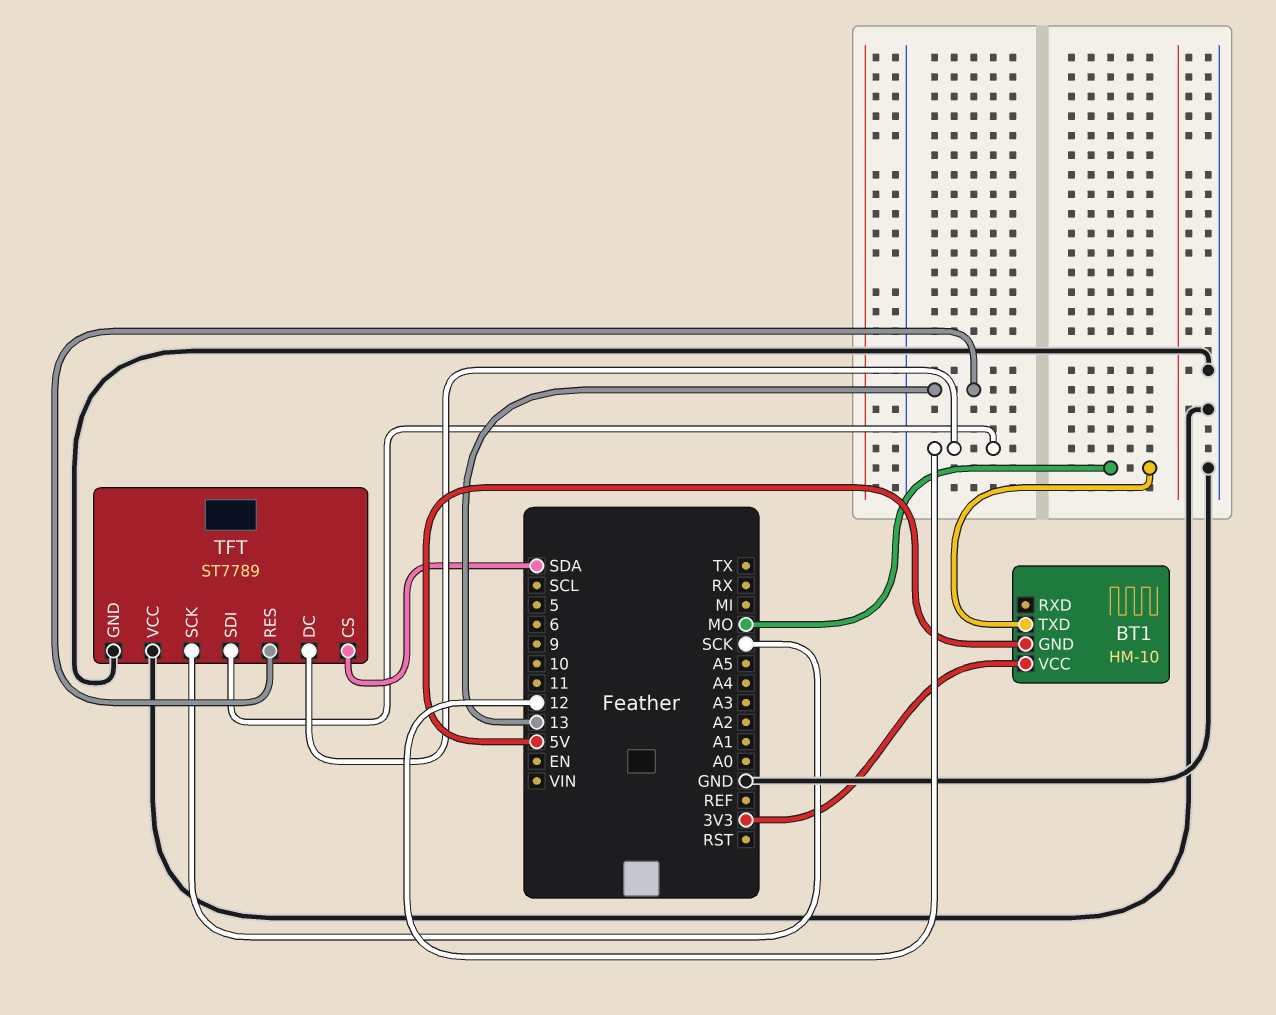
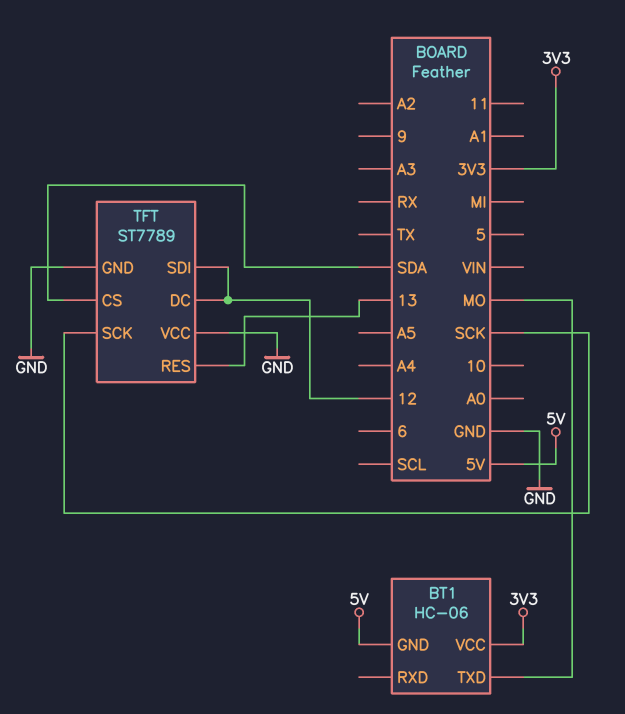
BT1: HM-10 -> HC-06

